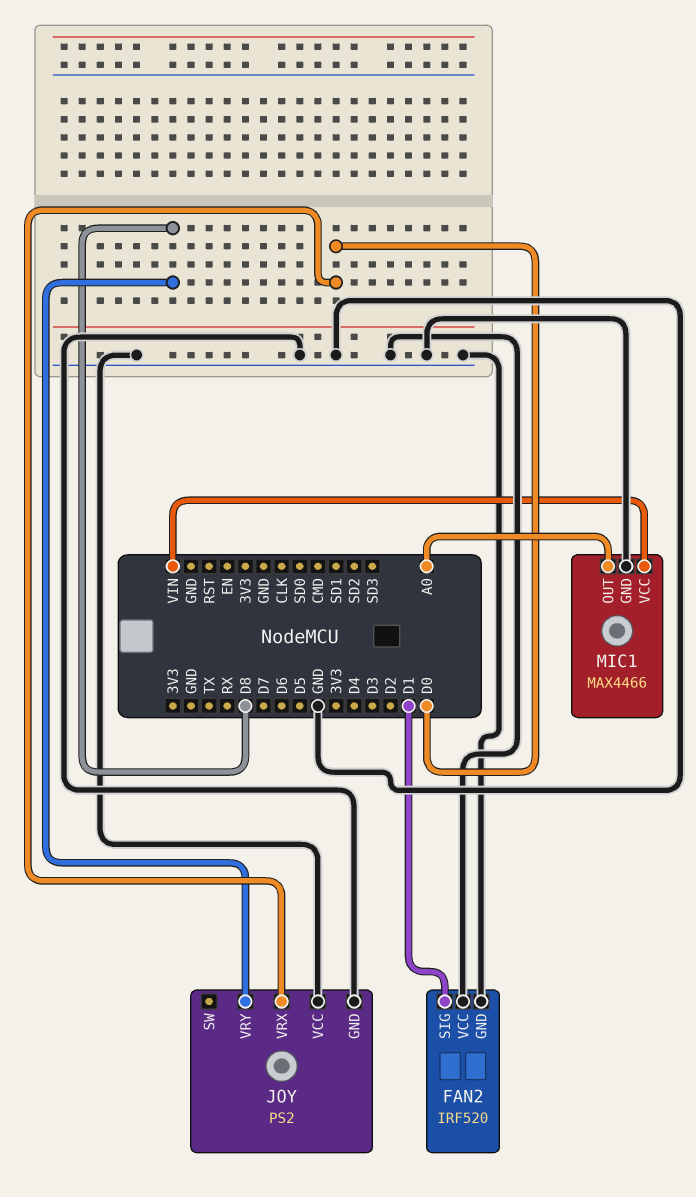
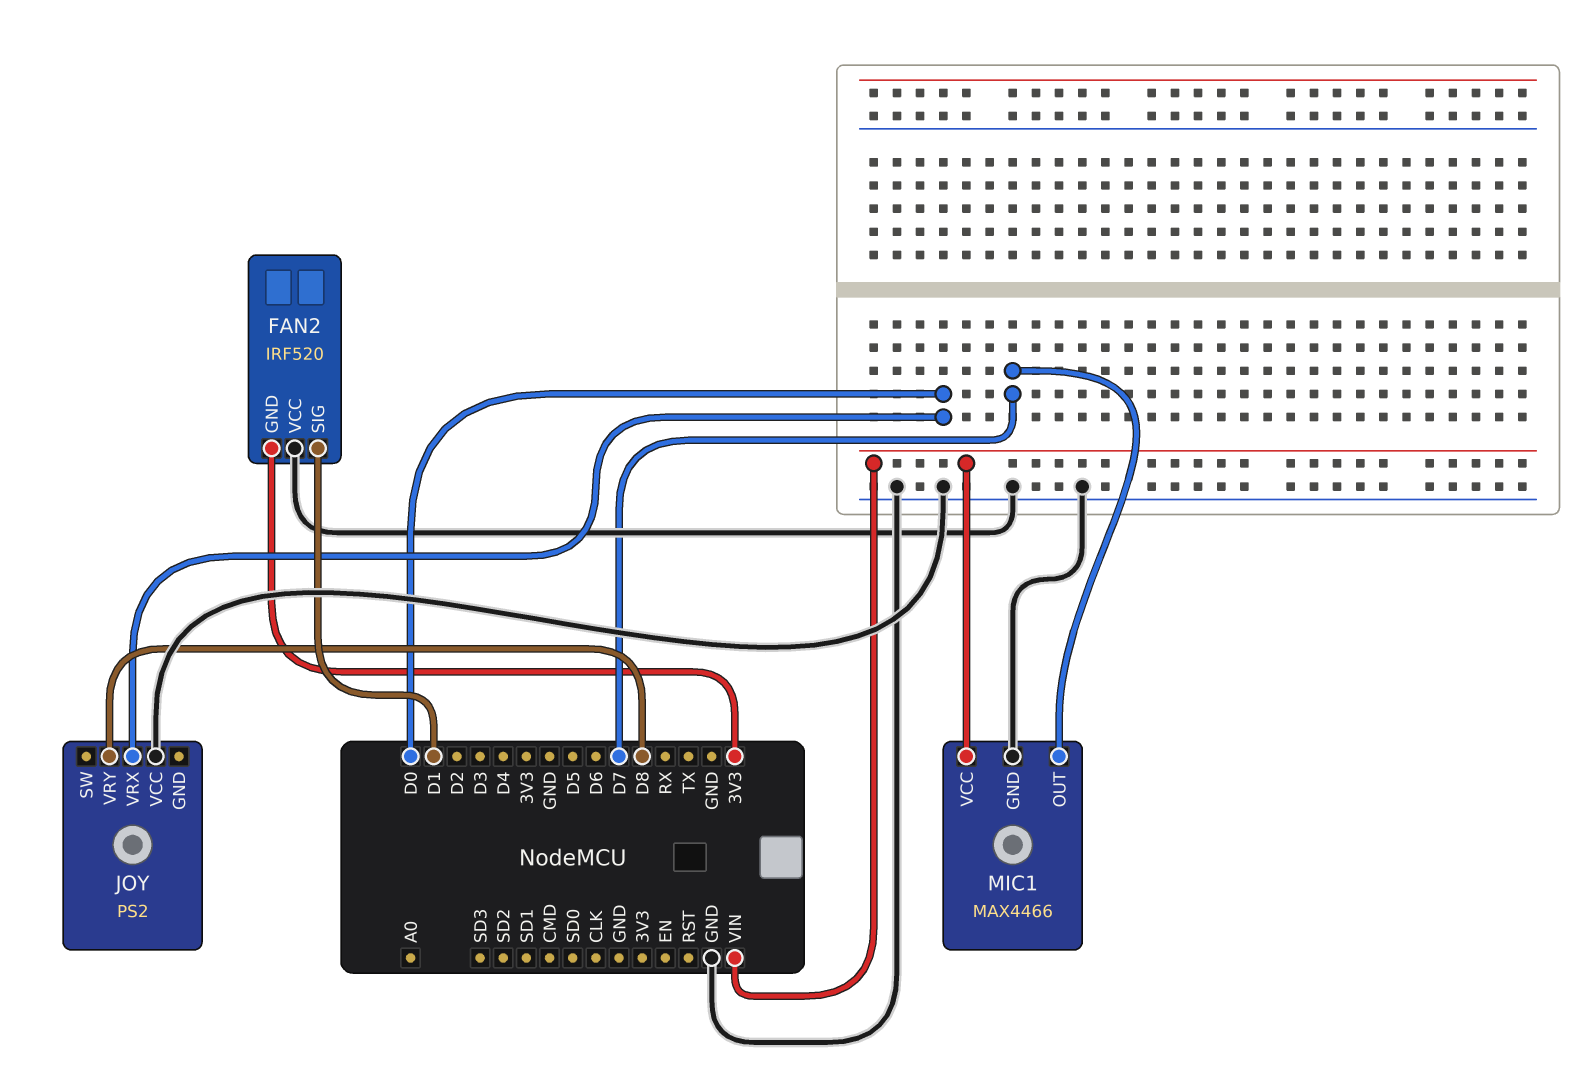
FAN2 pin GND: GND -> 3V3
JOY pin GND: GND -> none
MIC1 pin OUT: A0 -> D7

